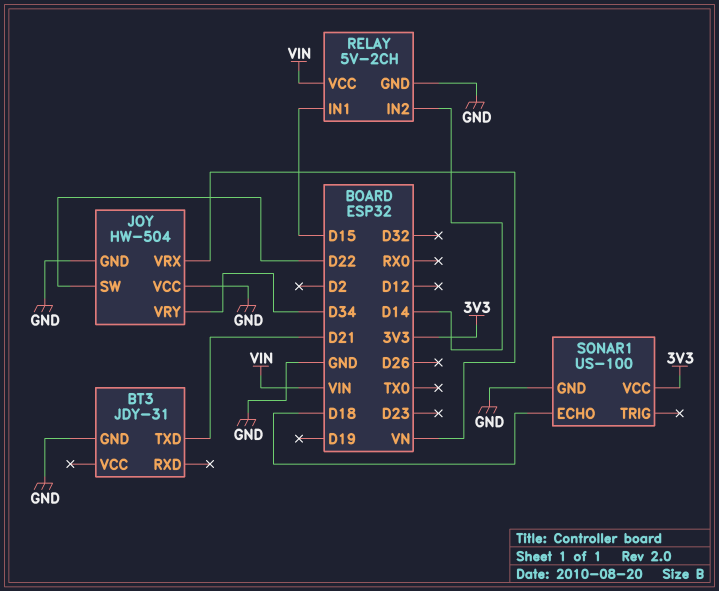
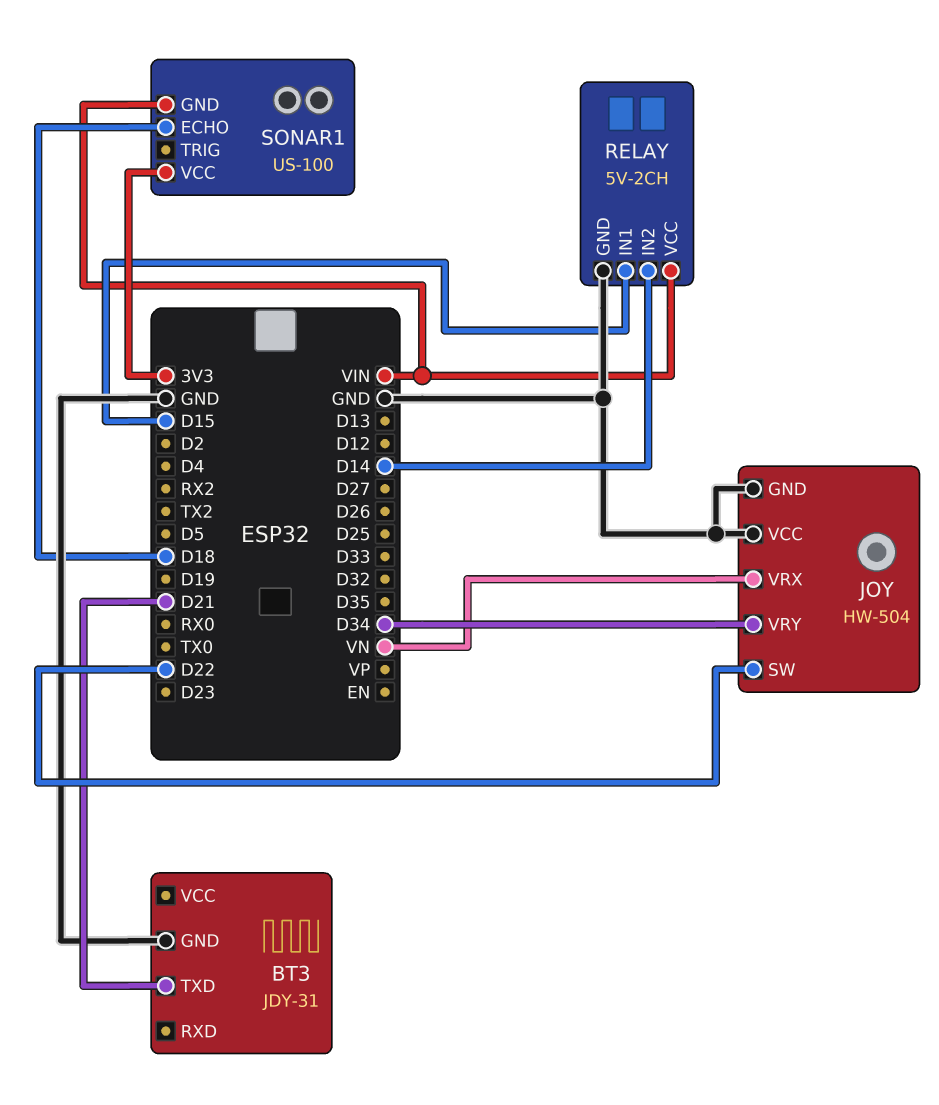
SONAR1 pin GND: GND -> VIN

